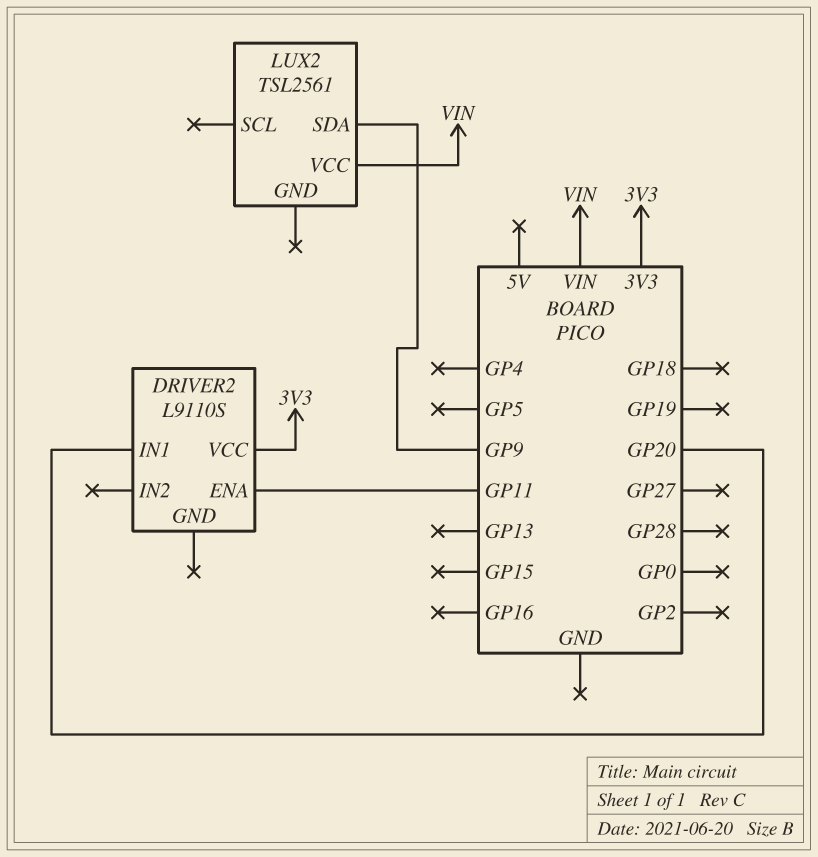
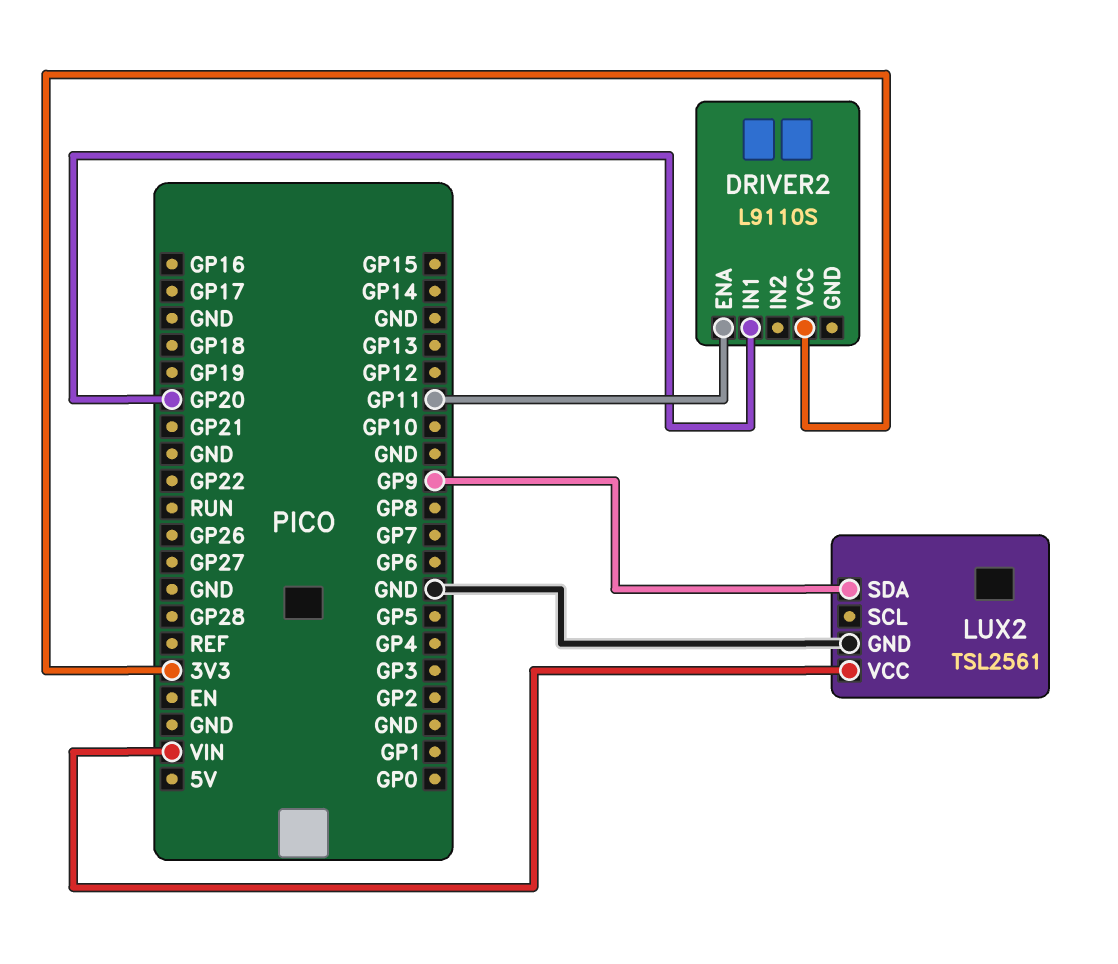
LUX2 pin GND: none -> GND

